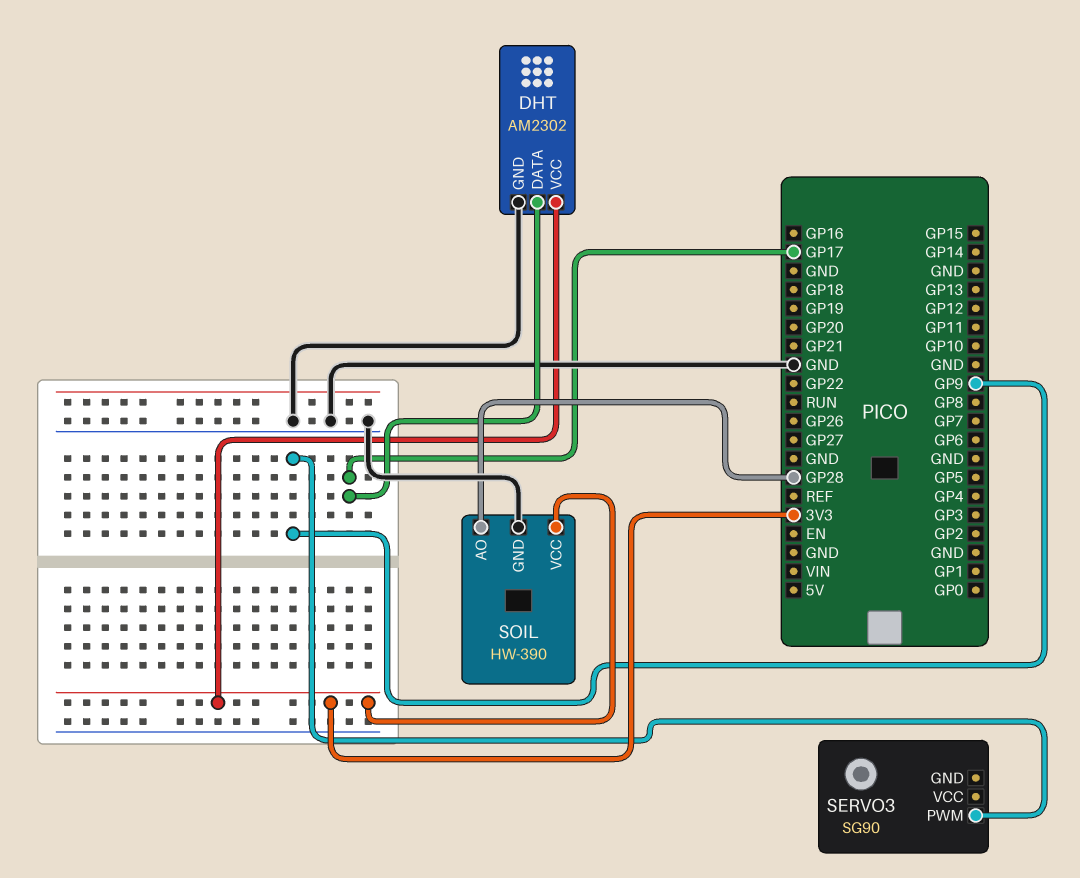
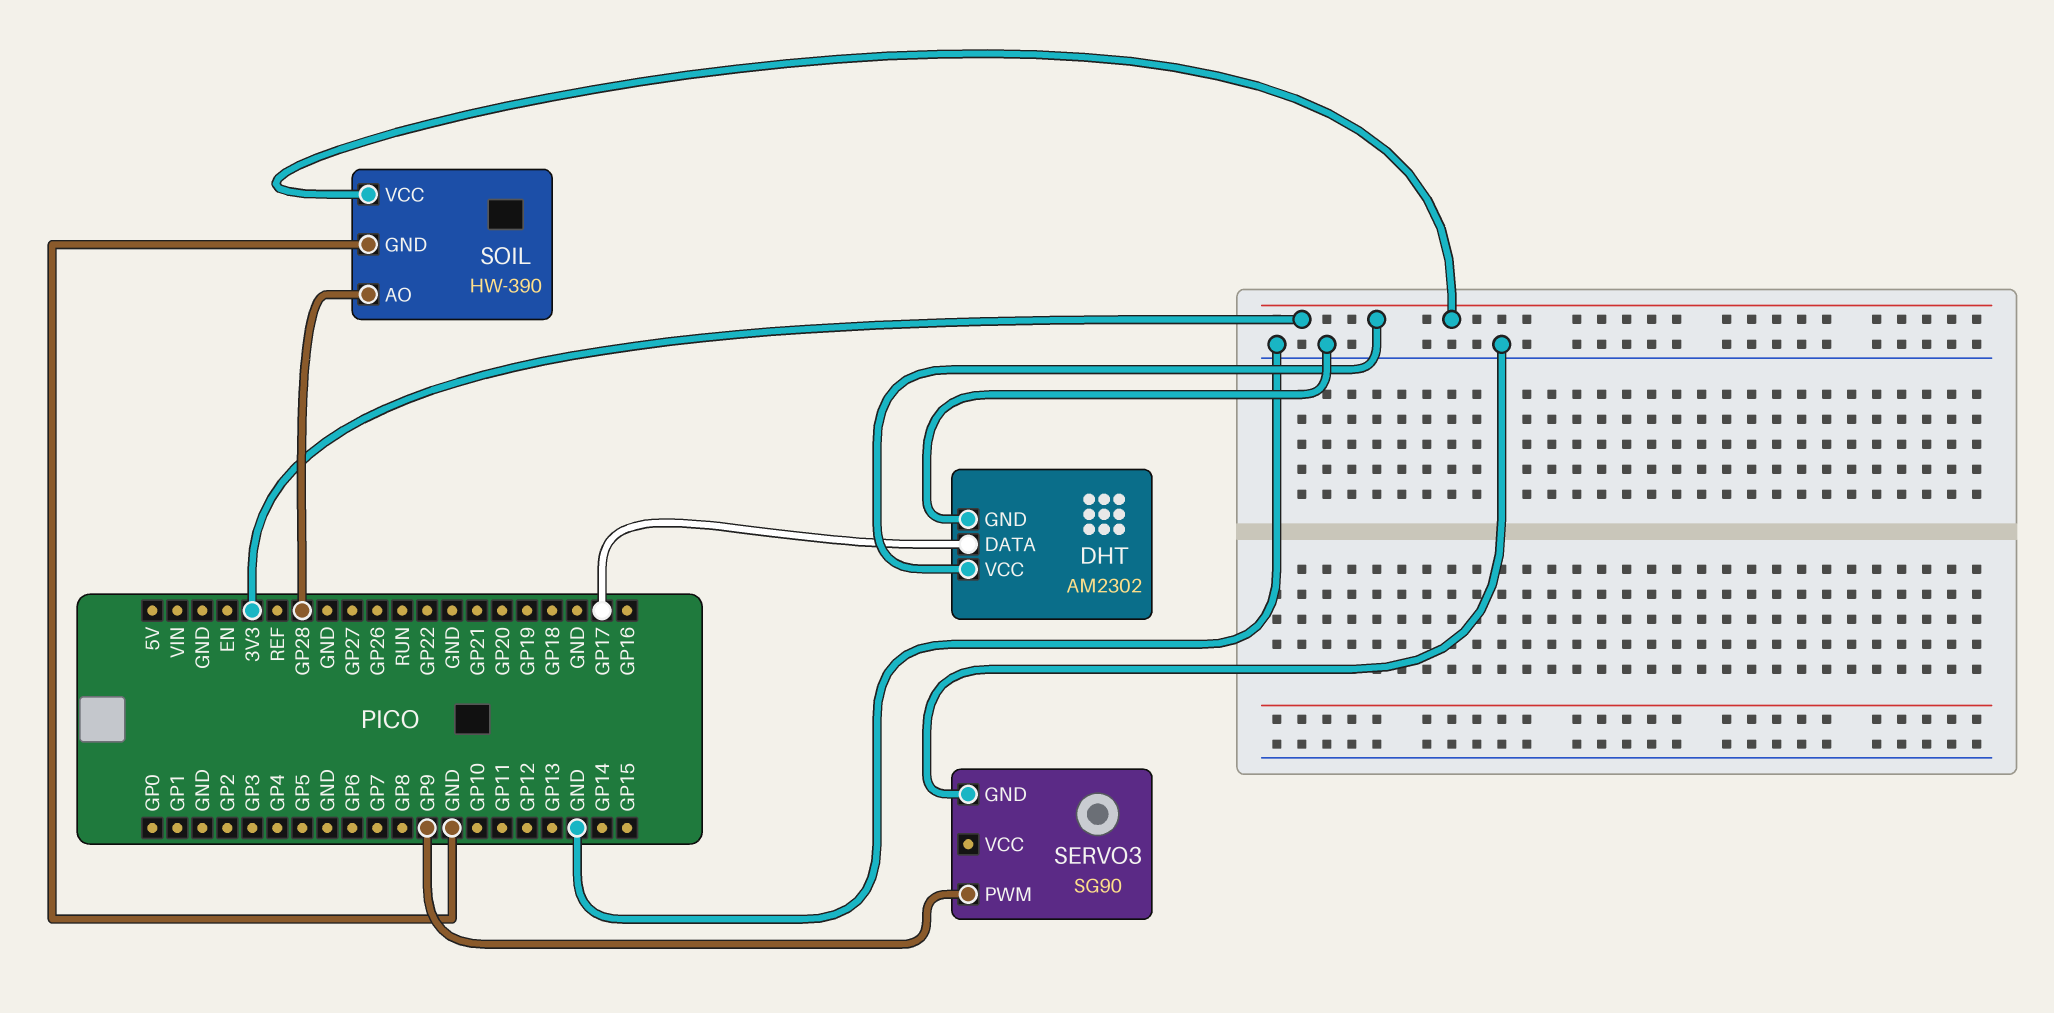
SERVO3 pin GND: none -> GND

